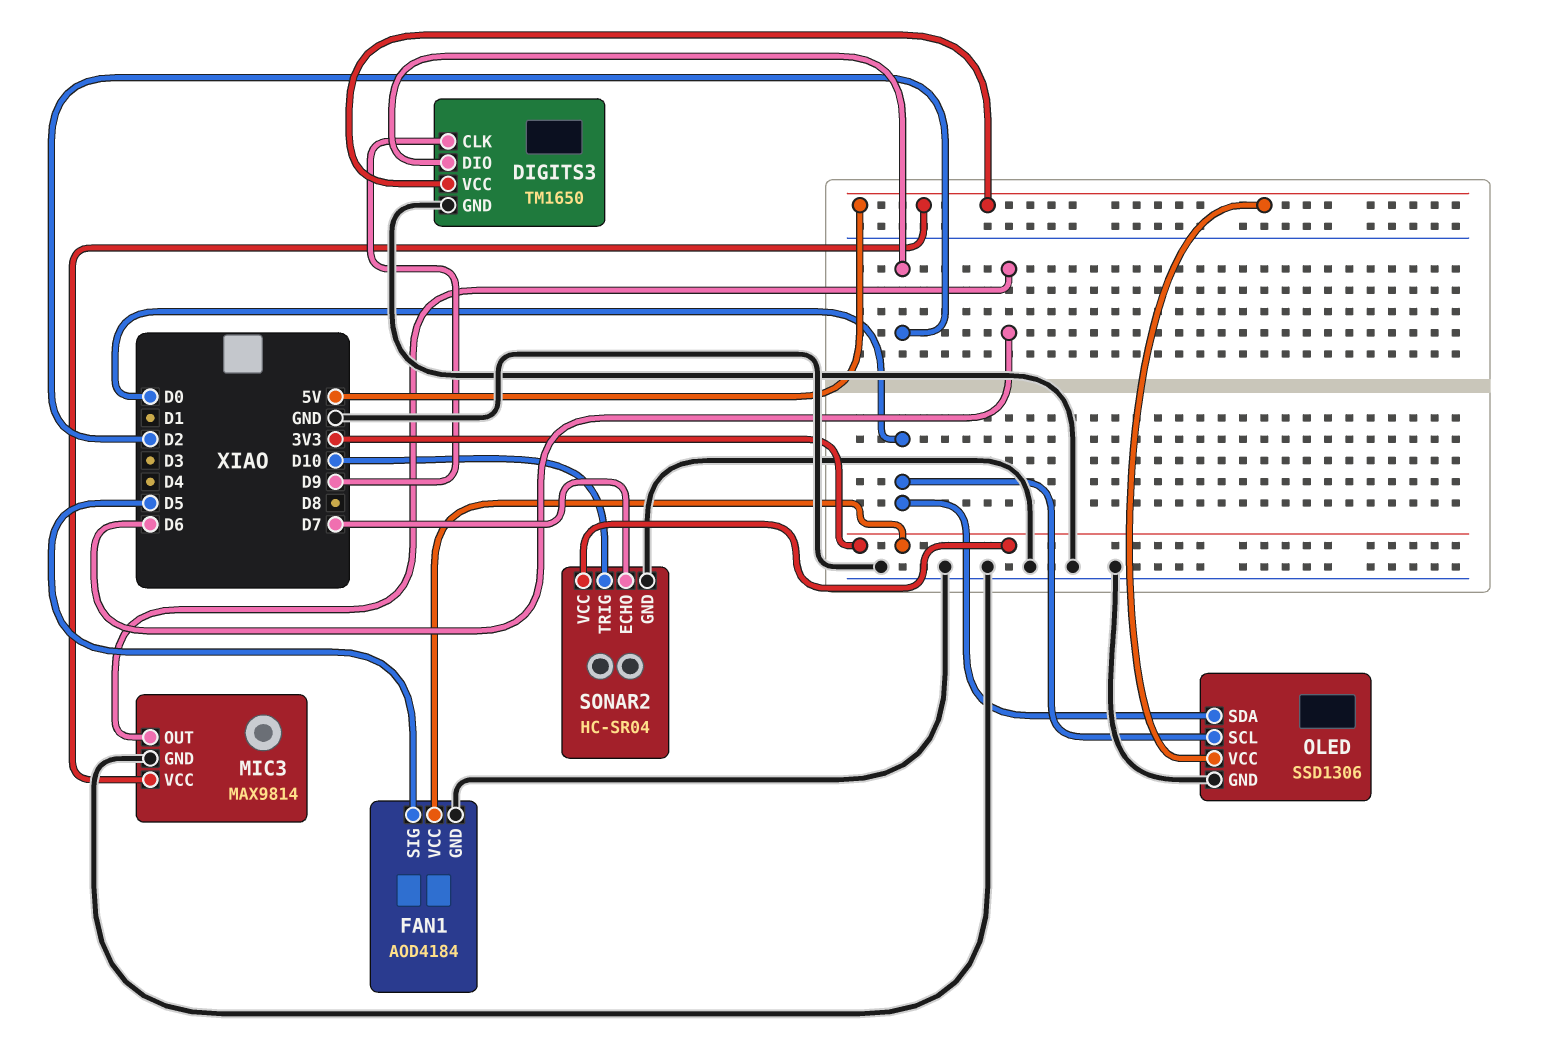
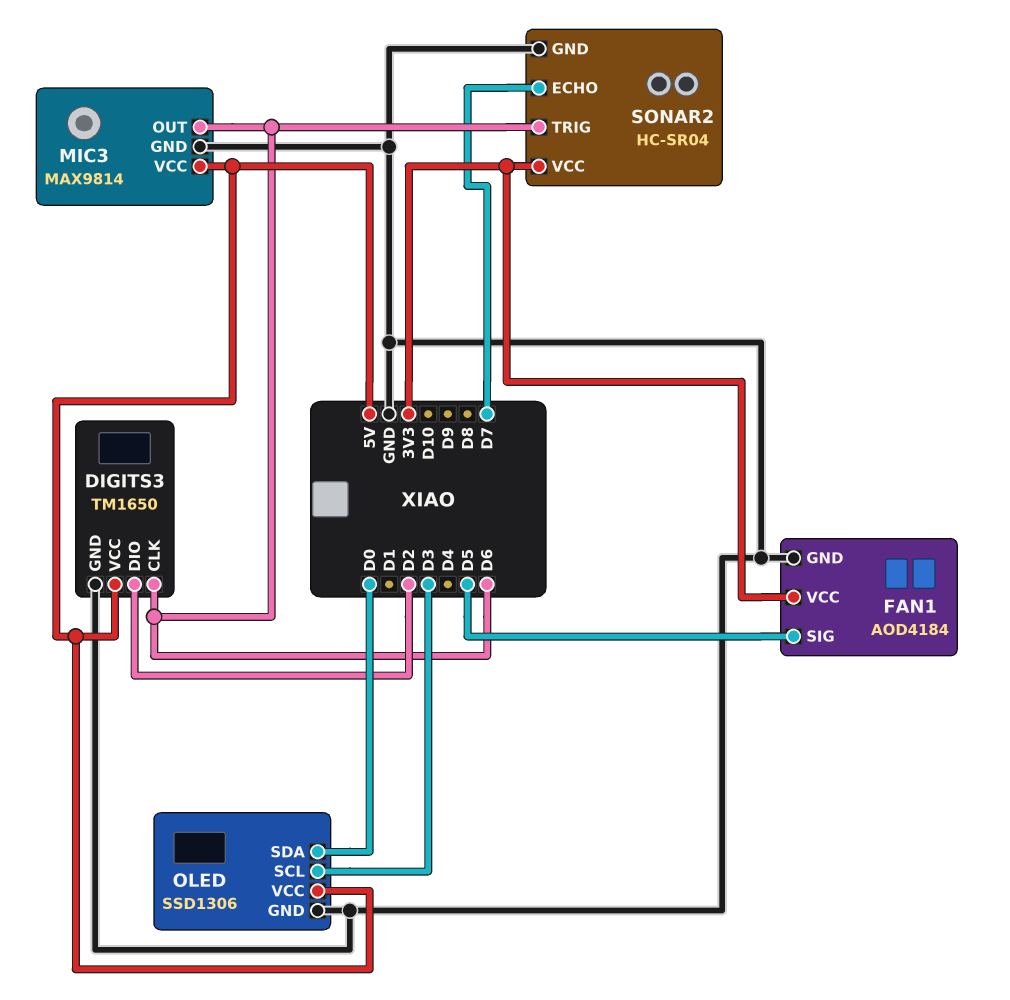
DIGITS3 pin CLK: D9 -> D6
OLED pin SCL: D0 -> D3
SONAR2 pin TRIG: D10 -> D6

